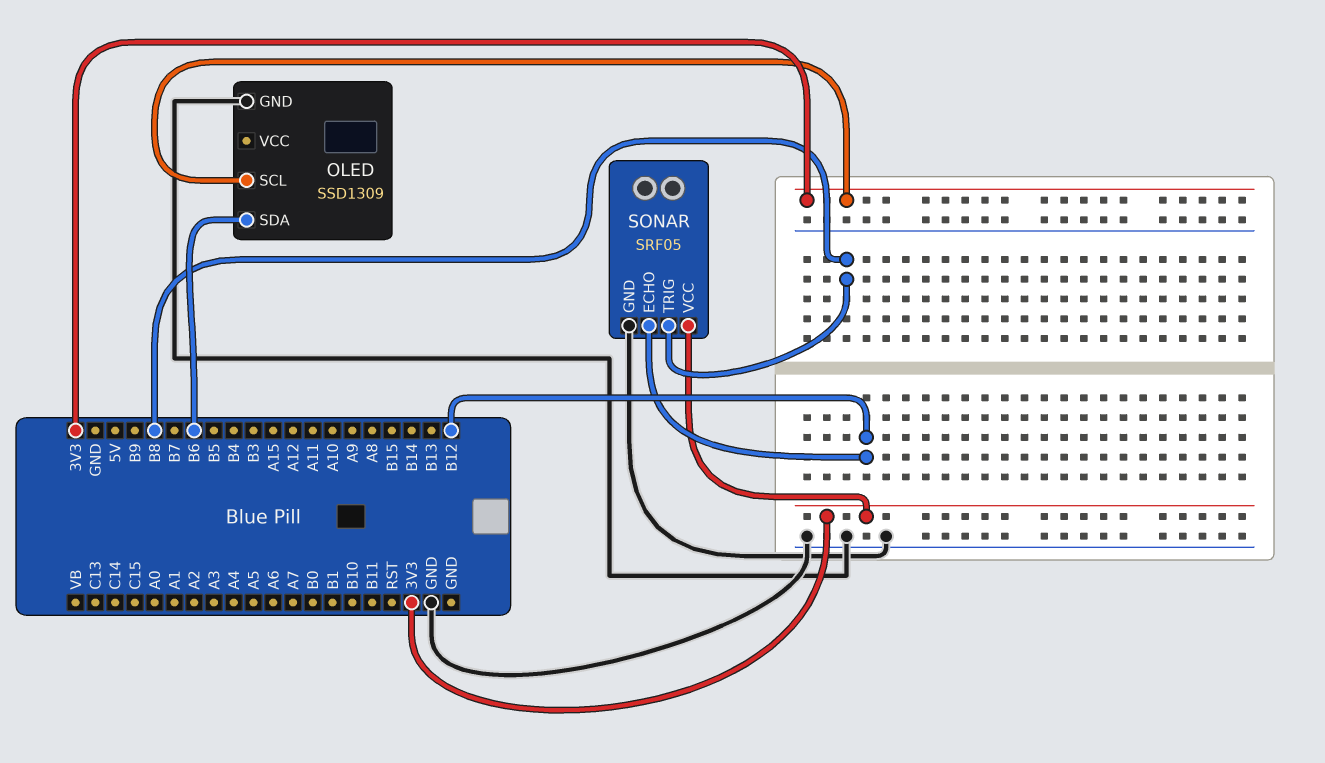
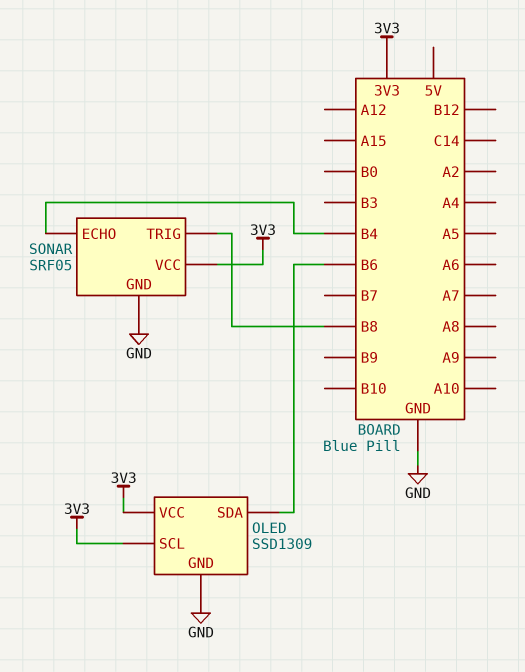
OLED pin VCC: none -> 3V3
SONAR pin ECHO: B12 -> B4

